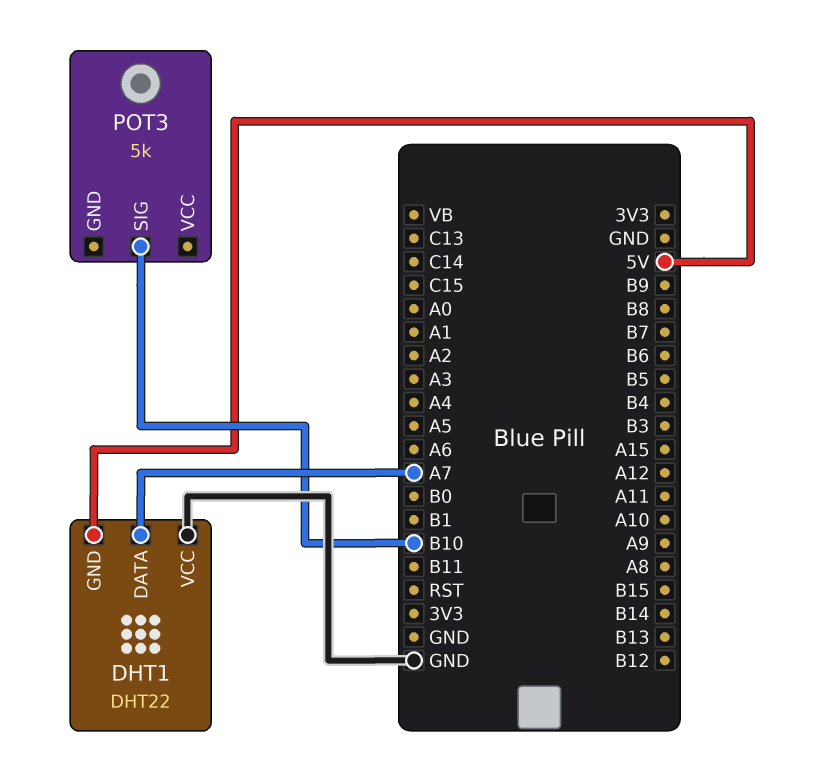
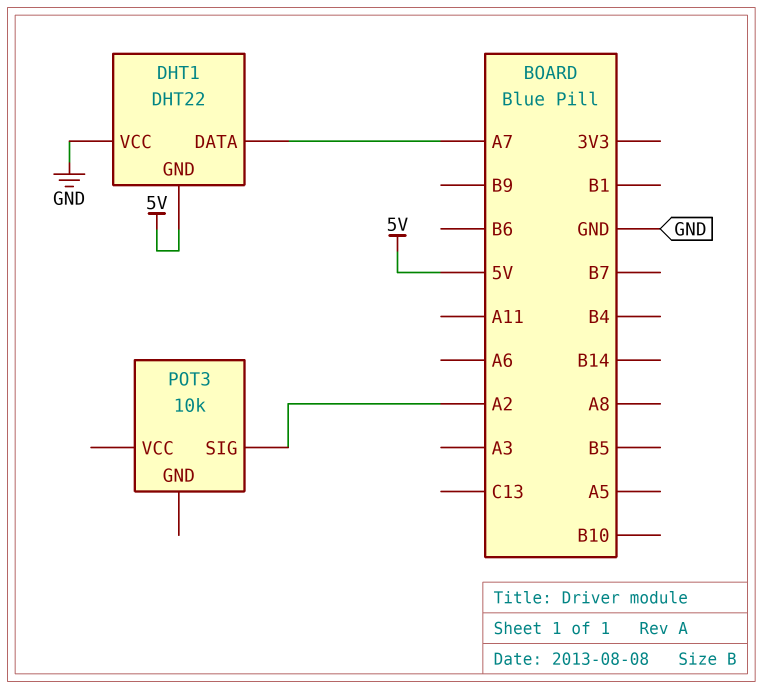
POT3: 5k -> 10k
POT3 pin SIG: B10 -> A2

